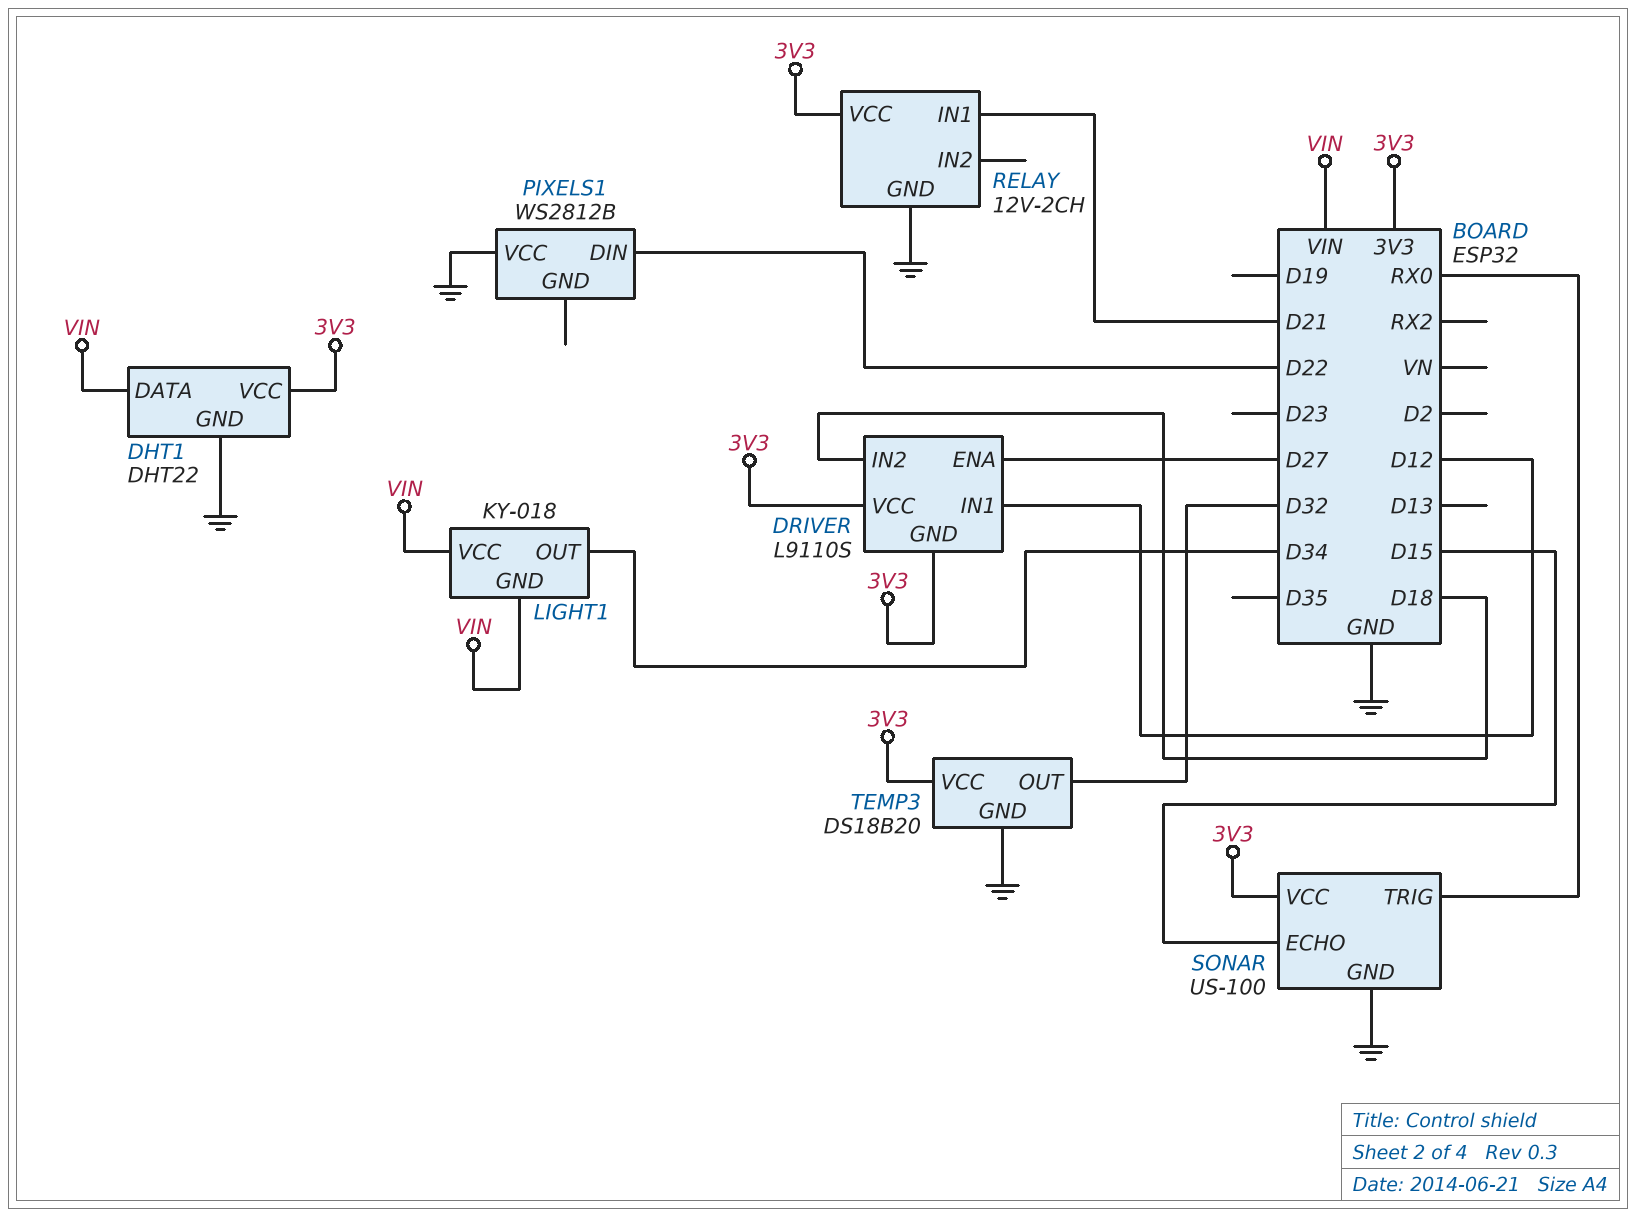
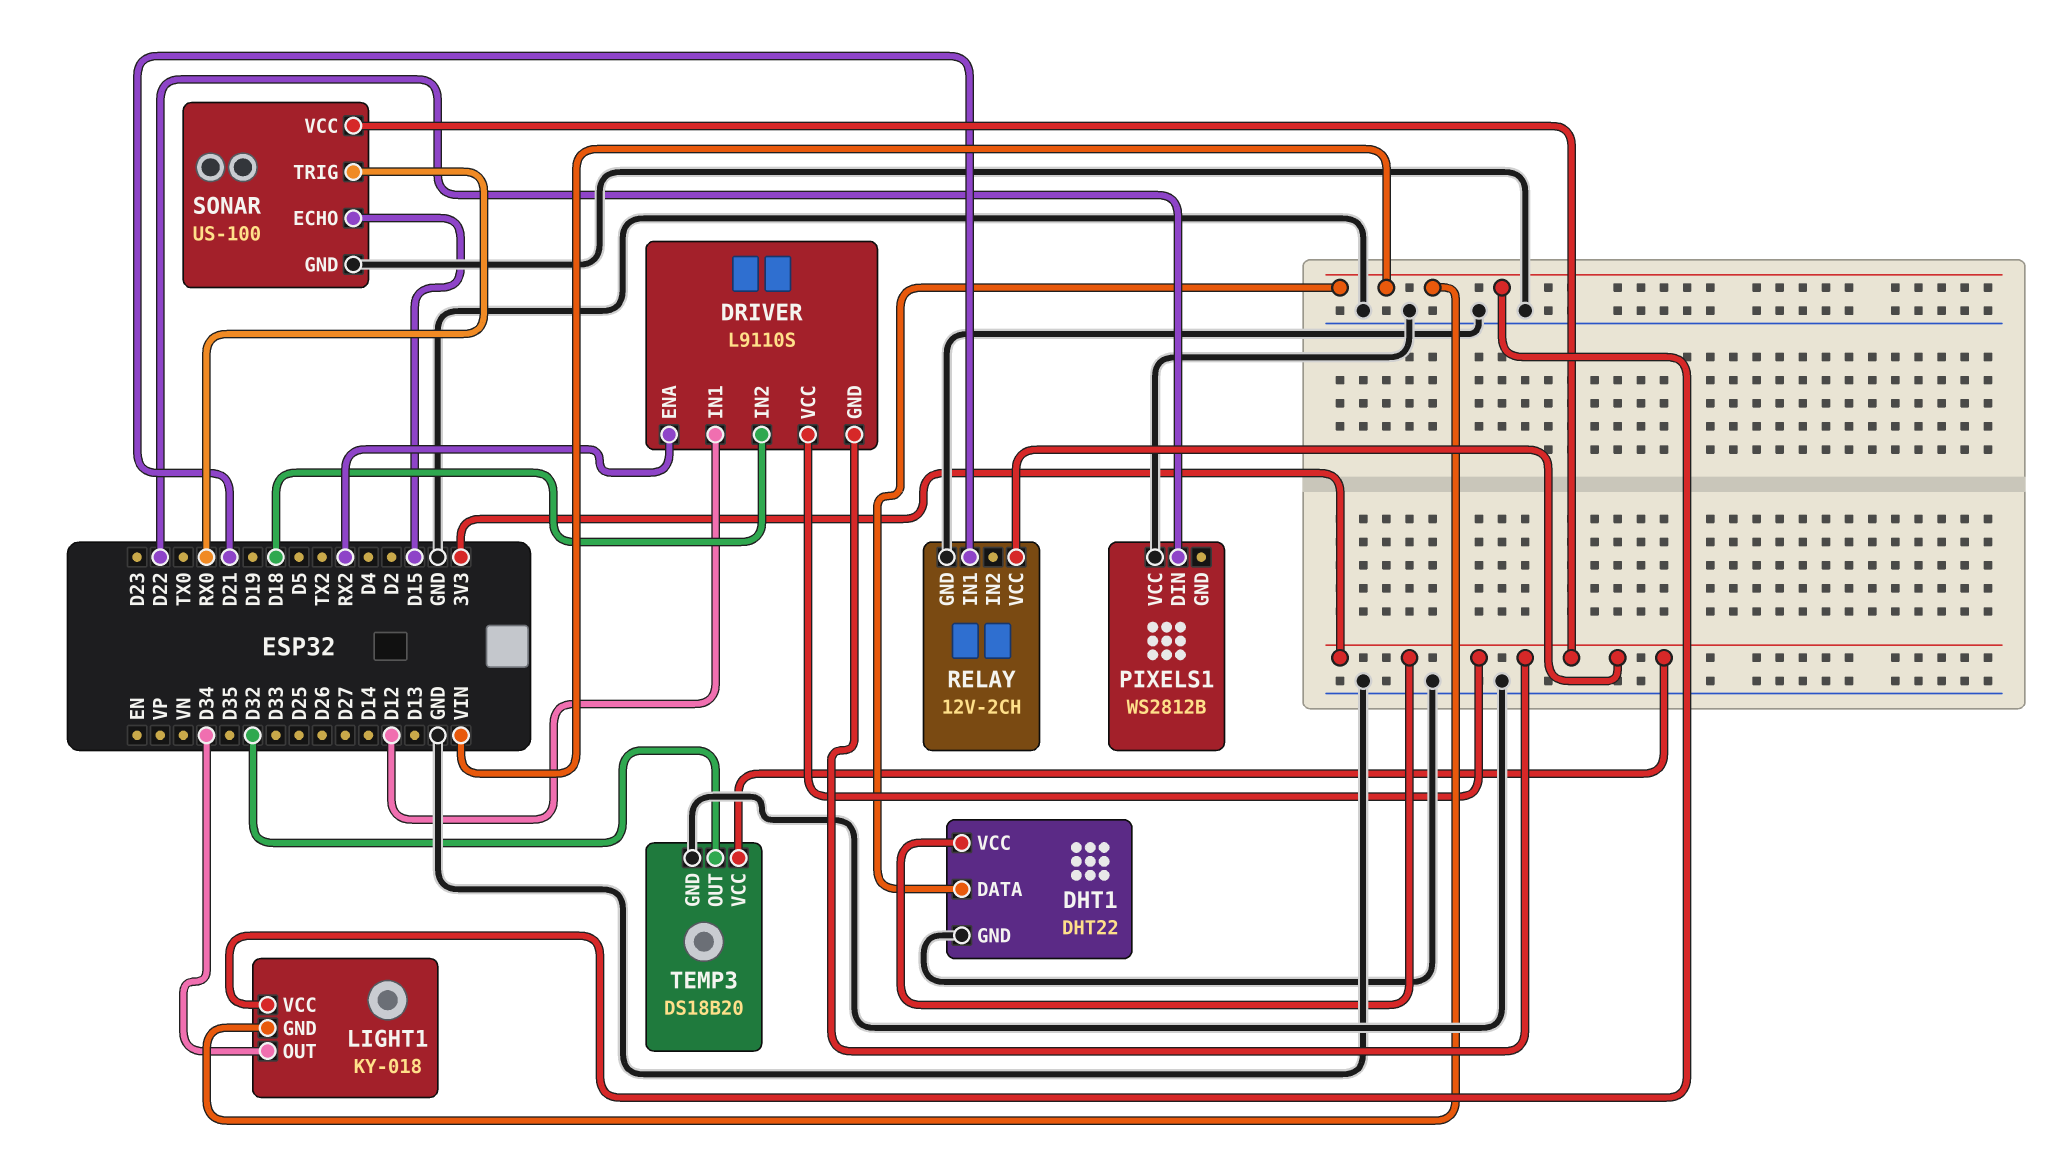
DRIVER pin ENA: D27 -> RX2

